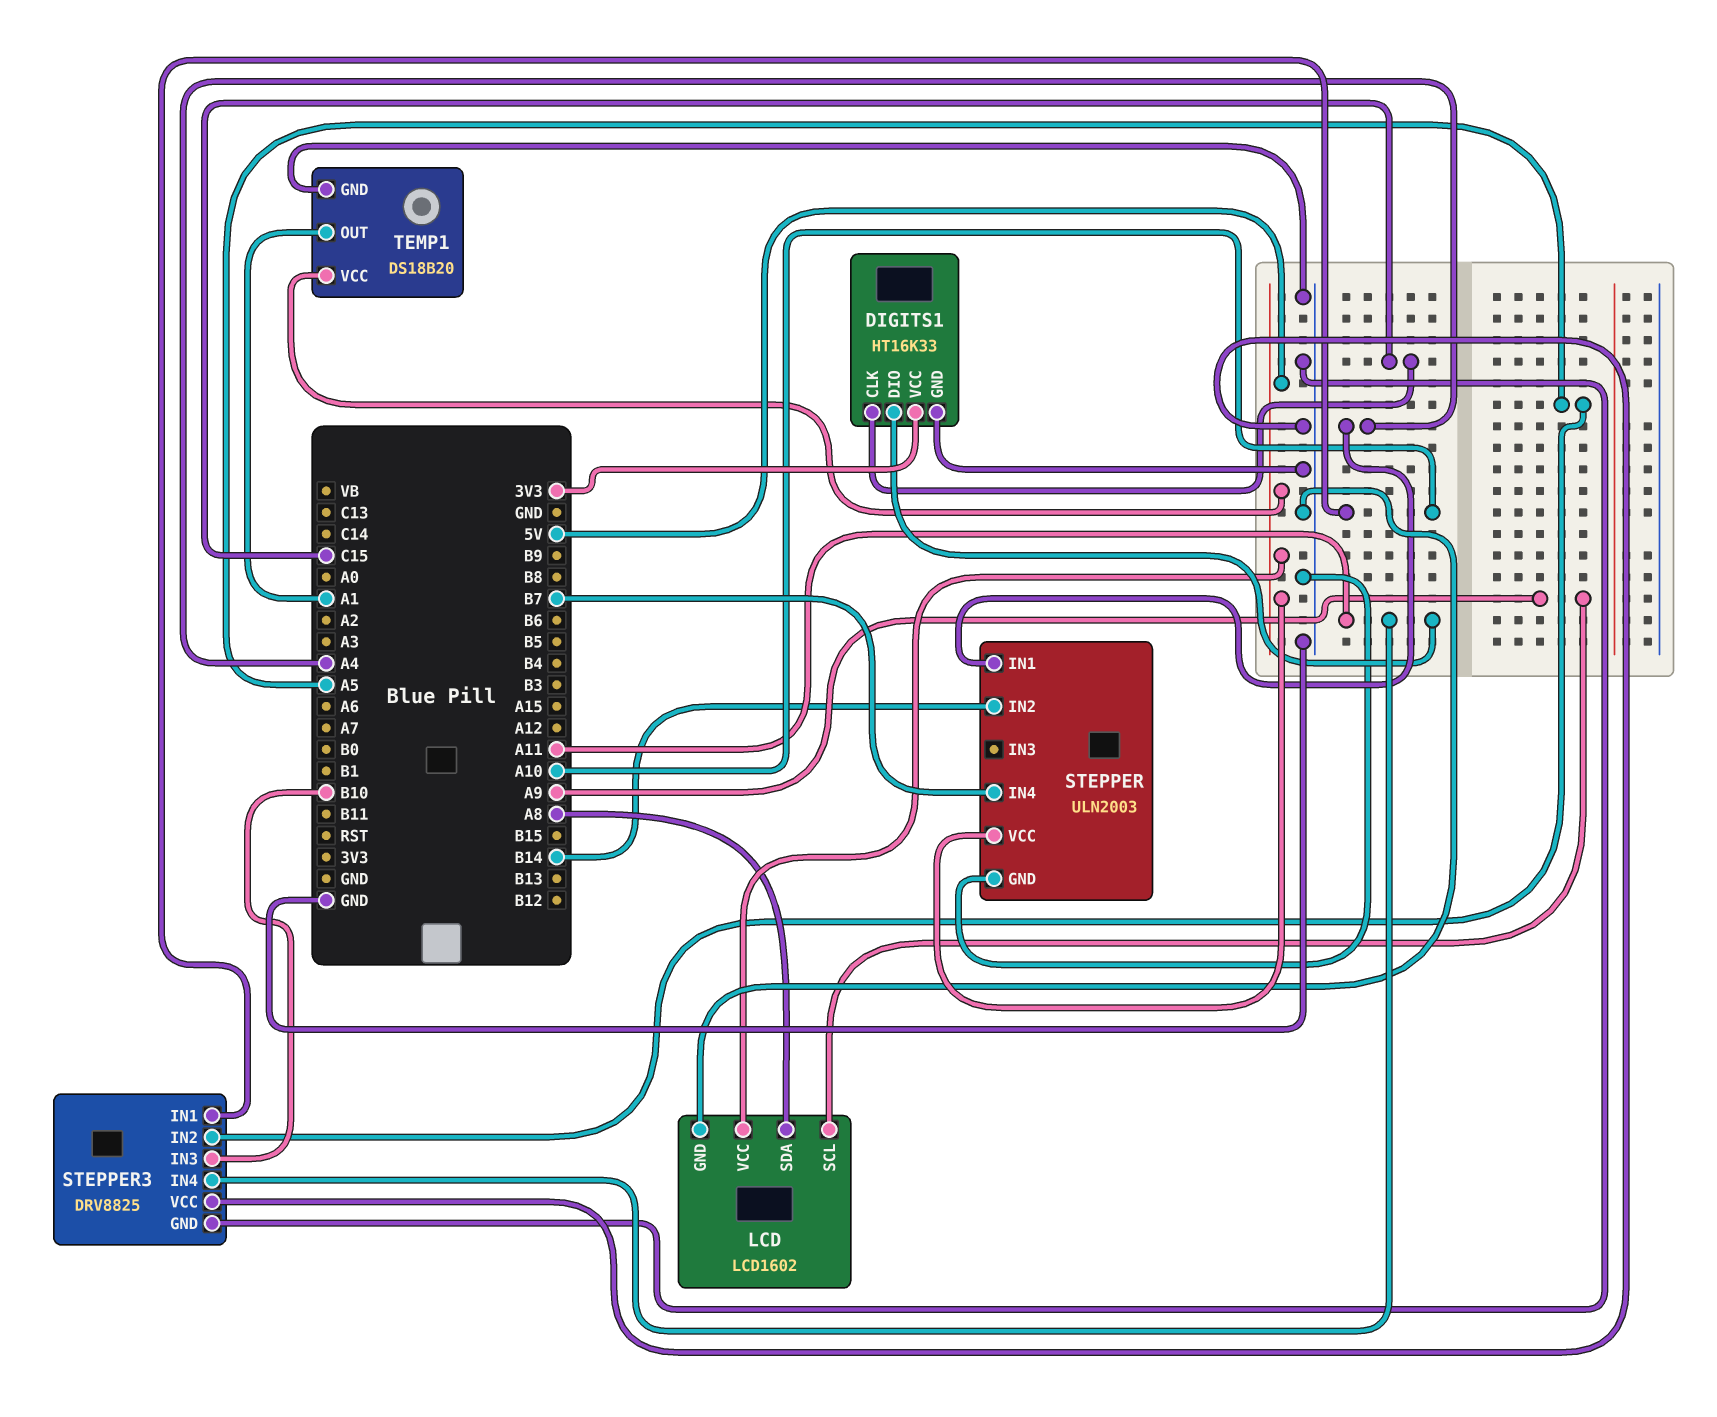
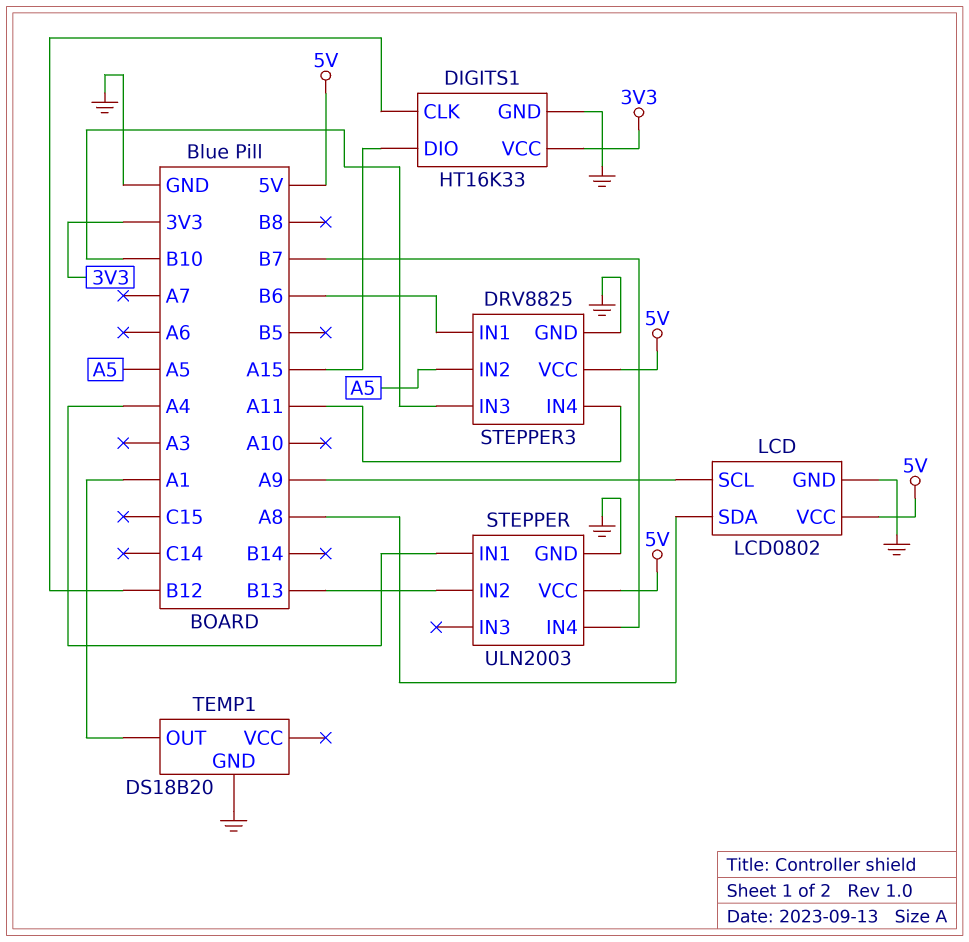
DIGITS1 pin CLK: C15 -> B12
DIGITS1 pin DIO: A11 -> A15
LCD: LCD1602 -> LCD0802
STEPPER pin IN2: B14 -> B13
STEPPER3 pin IN1: A10 -> B6
STEPPER3 pin VCC: GND -> 5V
TEMP1 pin VCC: 5V -> none

